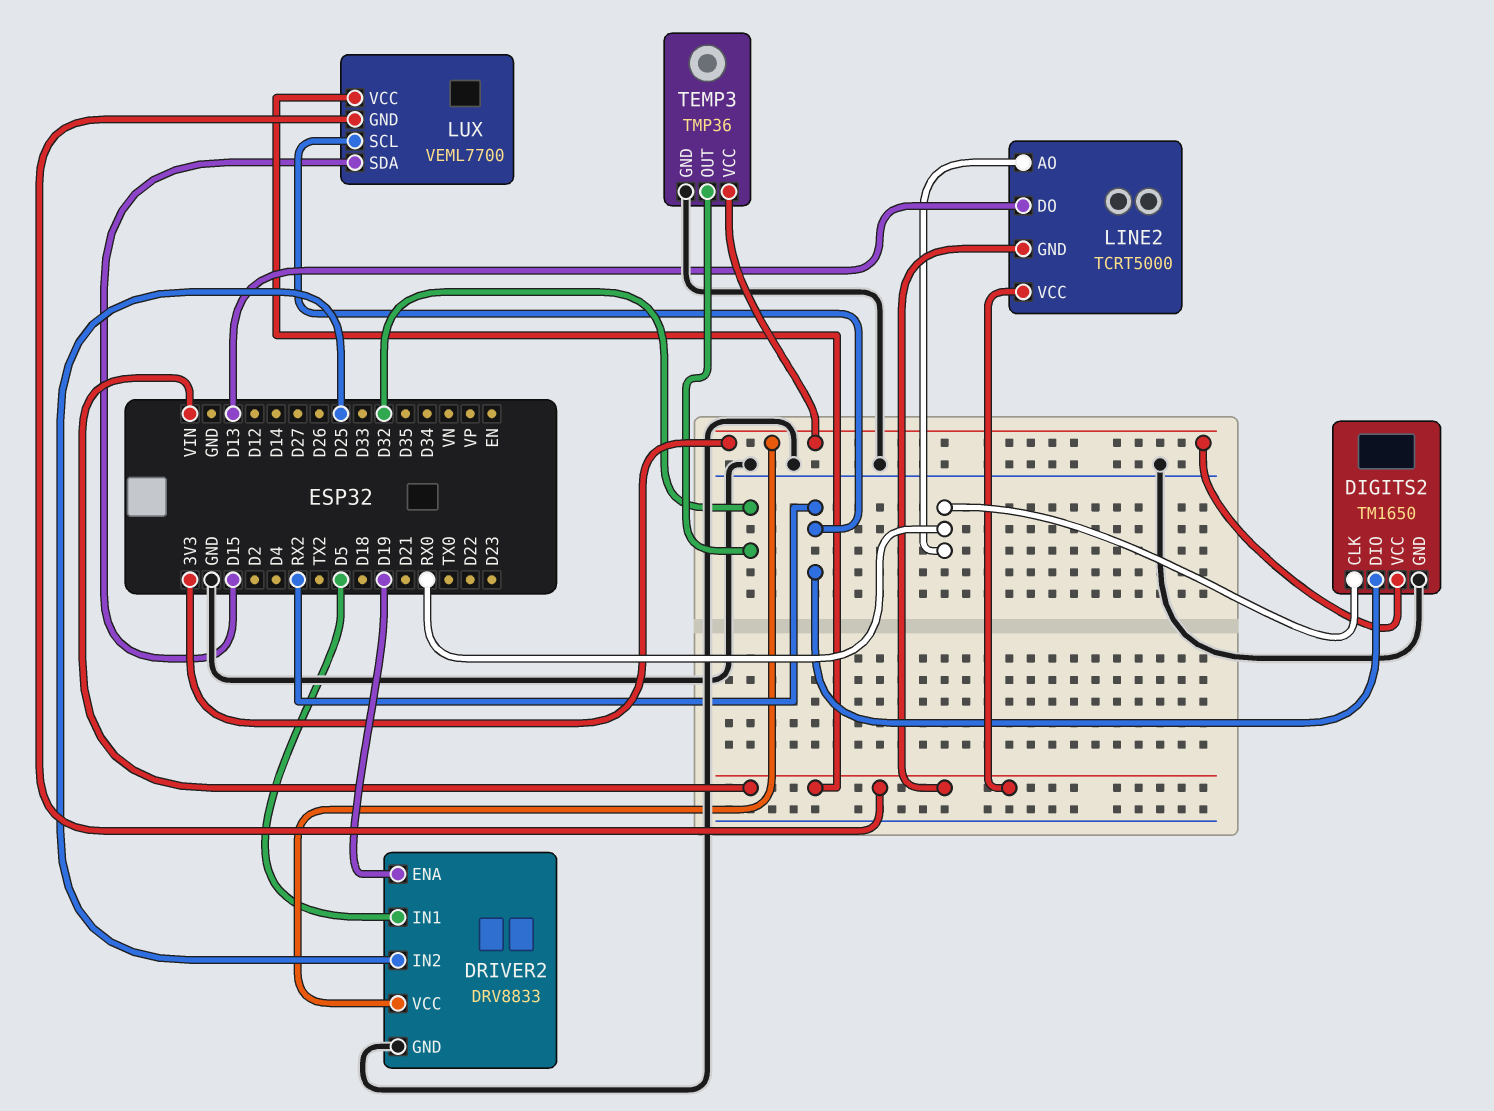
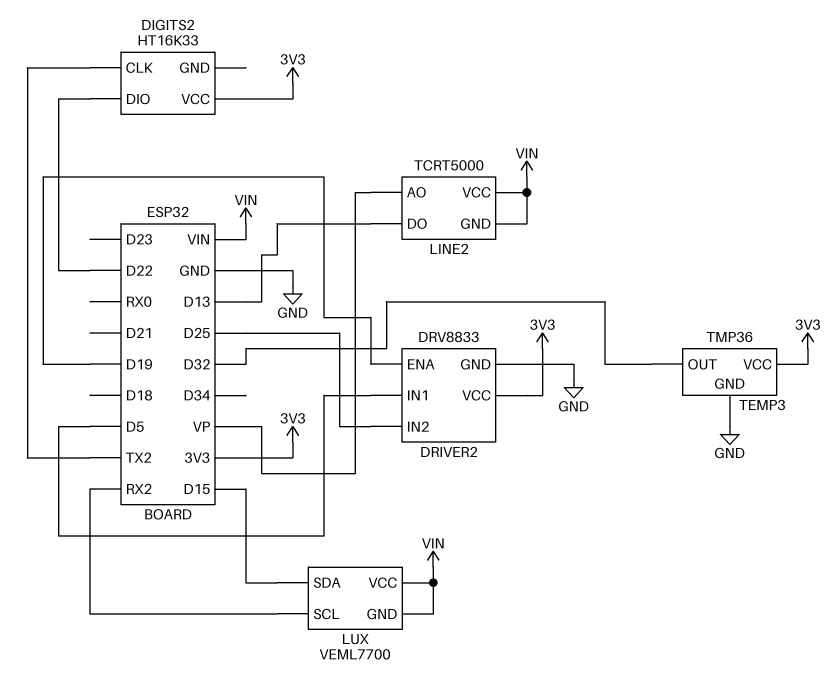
DIGITS2: TM1650 -> HT16K33
DIGITS2 pin CLK: RX0 -> TX2
DIGITS2 pin DIO: RX2 -> D22
DIGITS2 pin GND: GND -> none
LINE2 pin AO: RX0 -> VP

